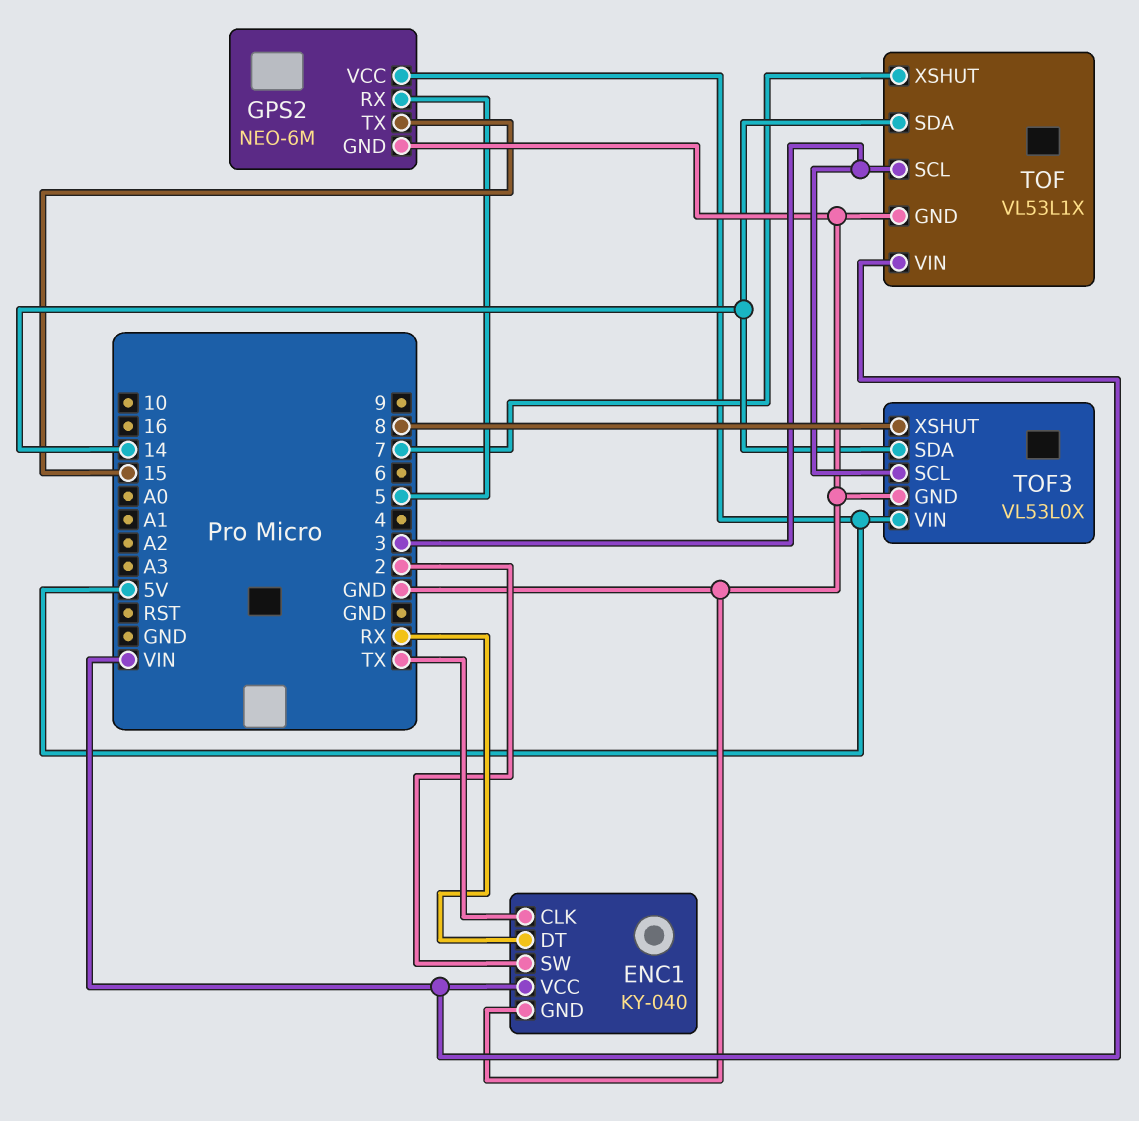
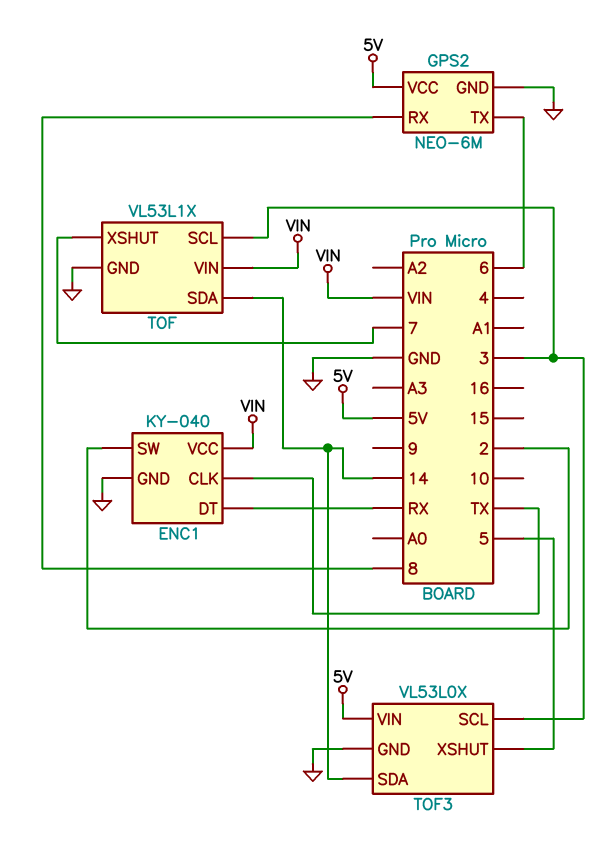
GPS2 pin RX: 5 -> 8
GPS2 pin TX: 15 -> 6
TOF3 pin XSHUT: 8 -> 5

